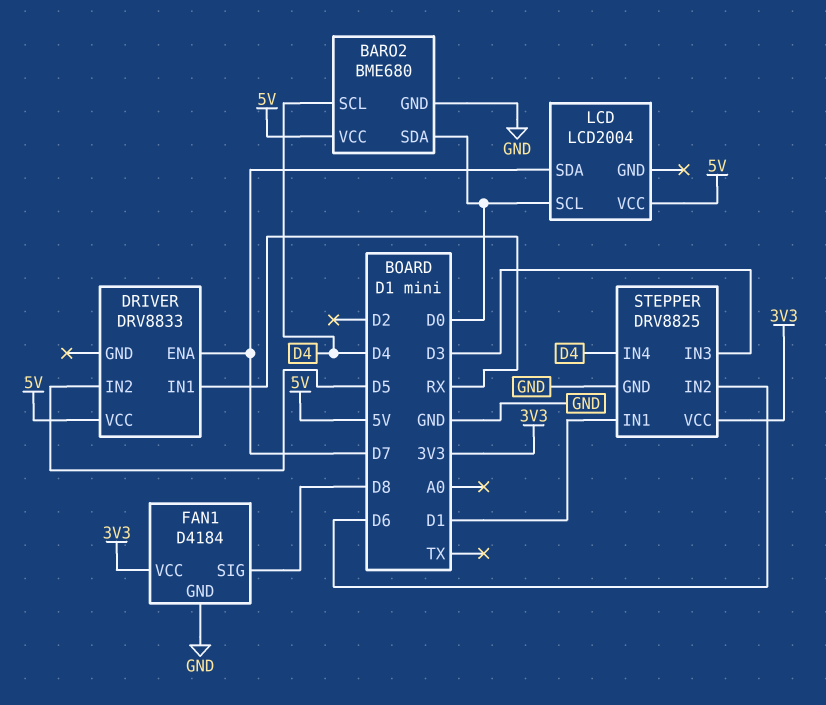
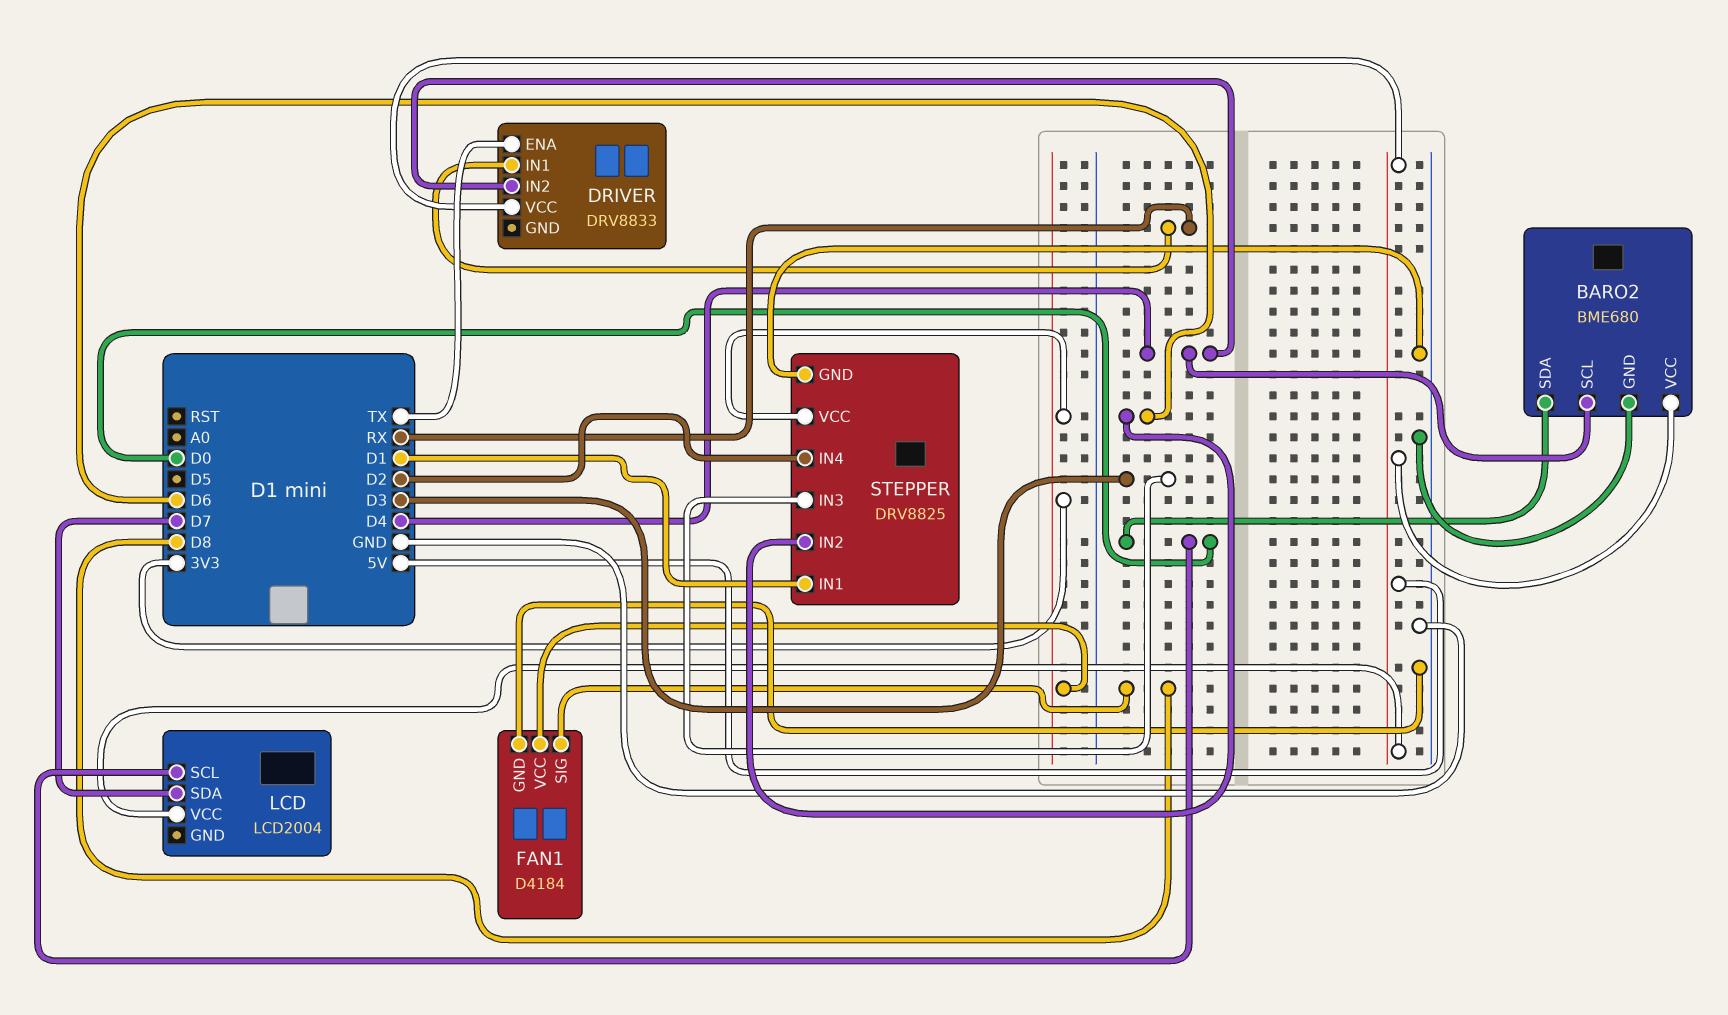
DRIVER pin ENA: D7 -> TX
DRIVER pin IN2: D5 -> D4
STEPPER pin IN4: D4 -> D2

